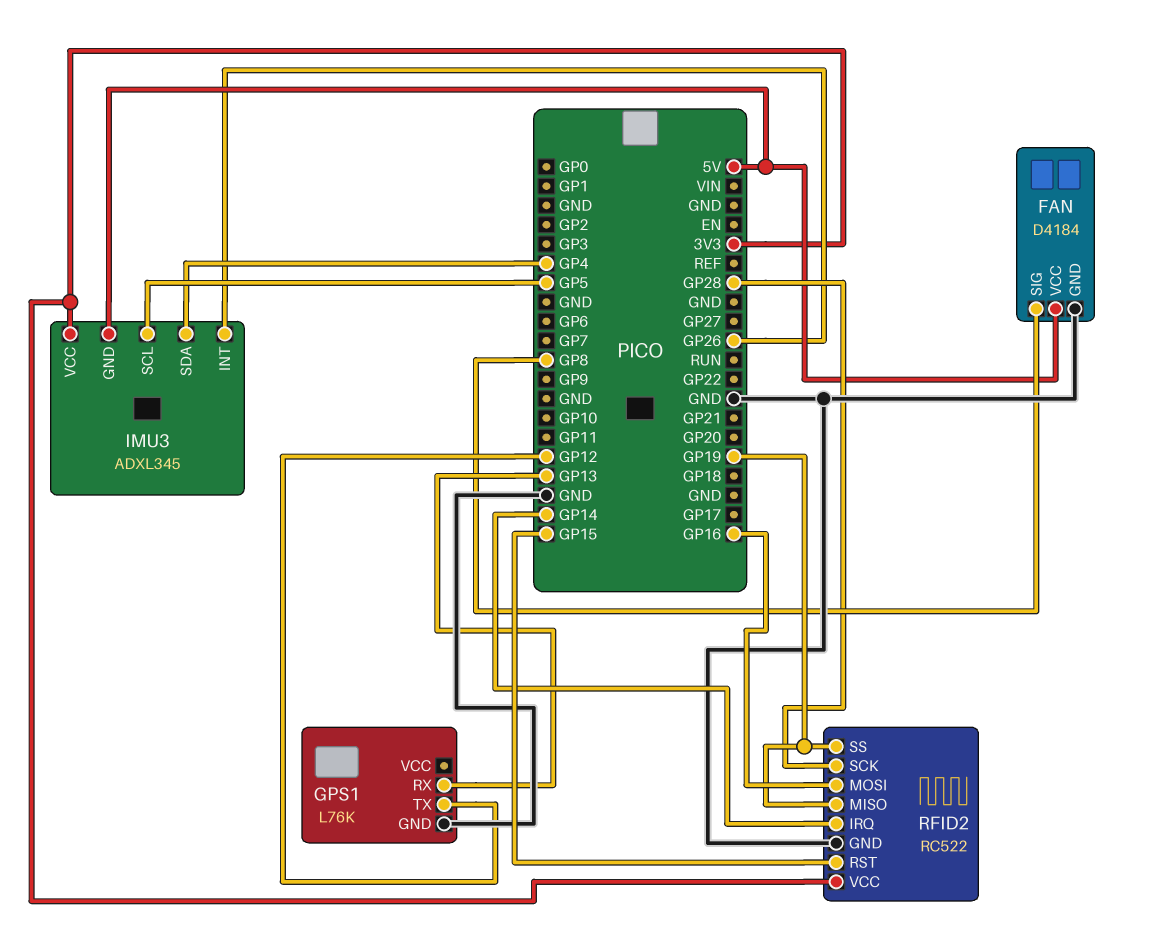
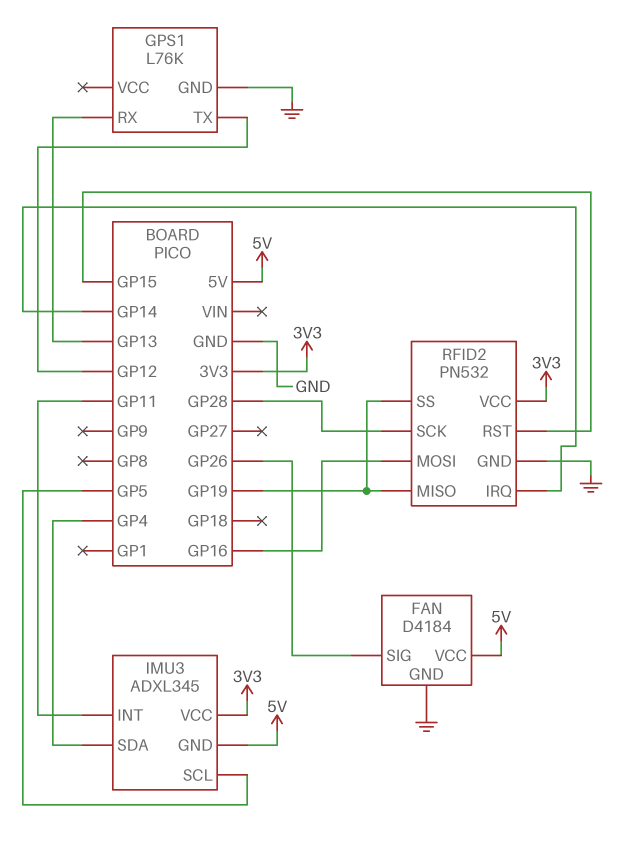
FAN pin SIG: GP8 -> GP26
IMU3 pin INT: GP26 -> GP11
RFID2: RC522 -> PN532

